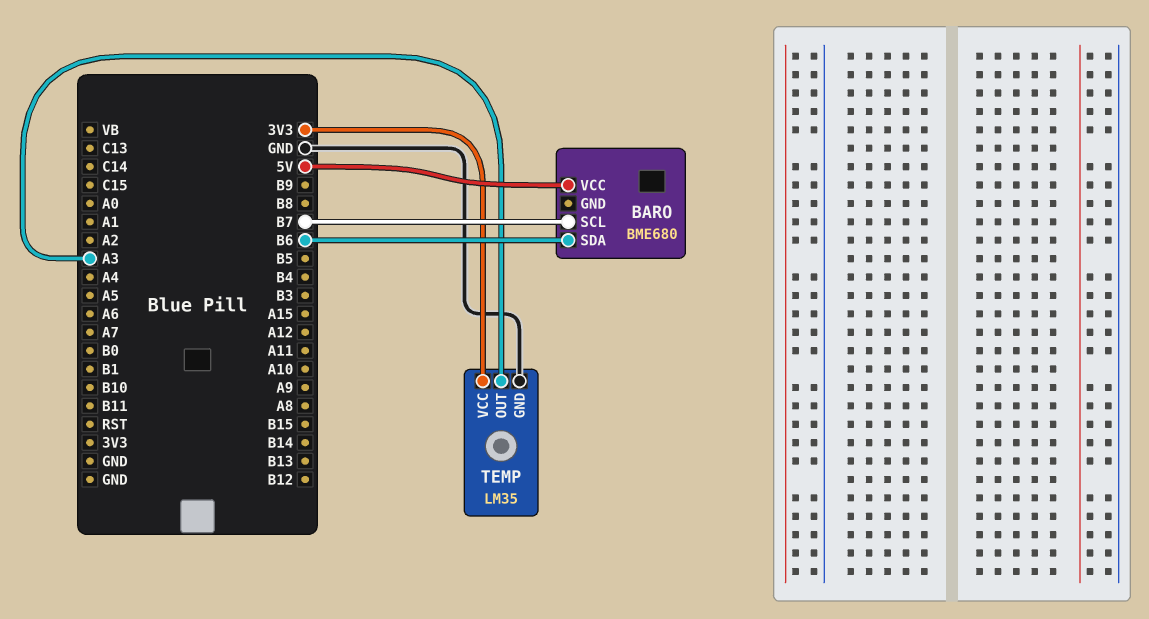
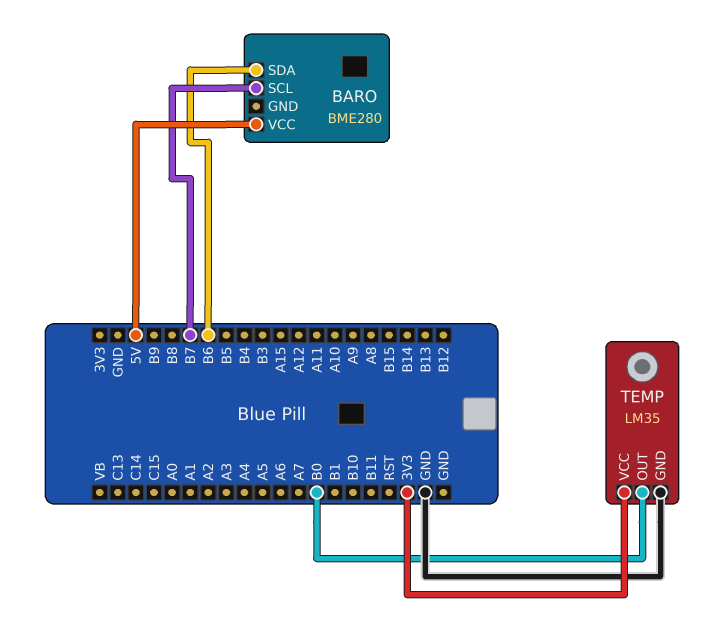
BARO: BME680 -> BME280
TEMP pin OUT: A3 -> B0

